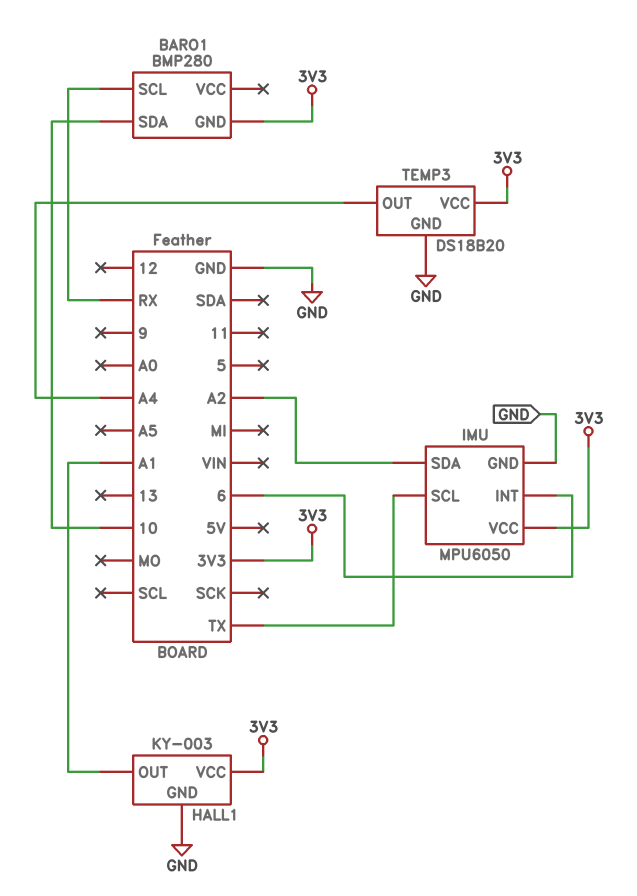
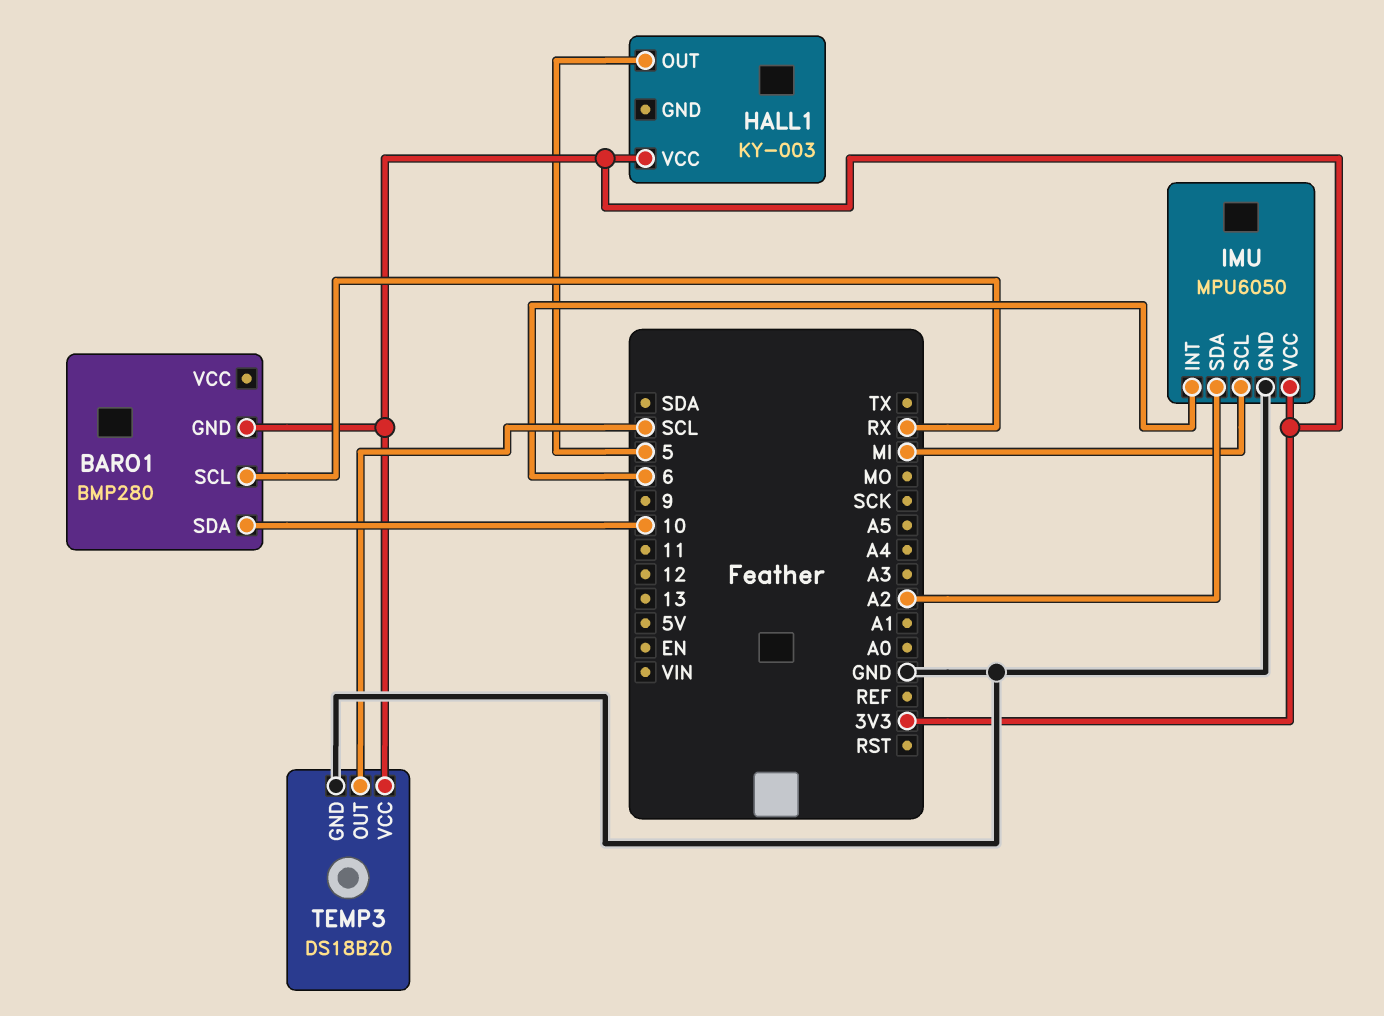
HALL1 pin GND: GND -> none
HALL1 pin OUT: A1 -> 5
IMU pin SCL: TX -> MI
TEMP3 pin OUT: A4 -> SCL

